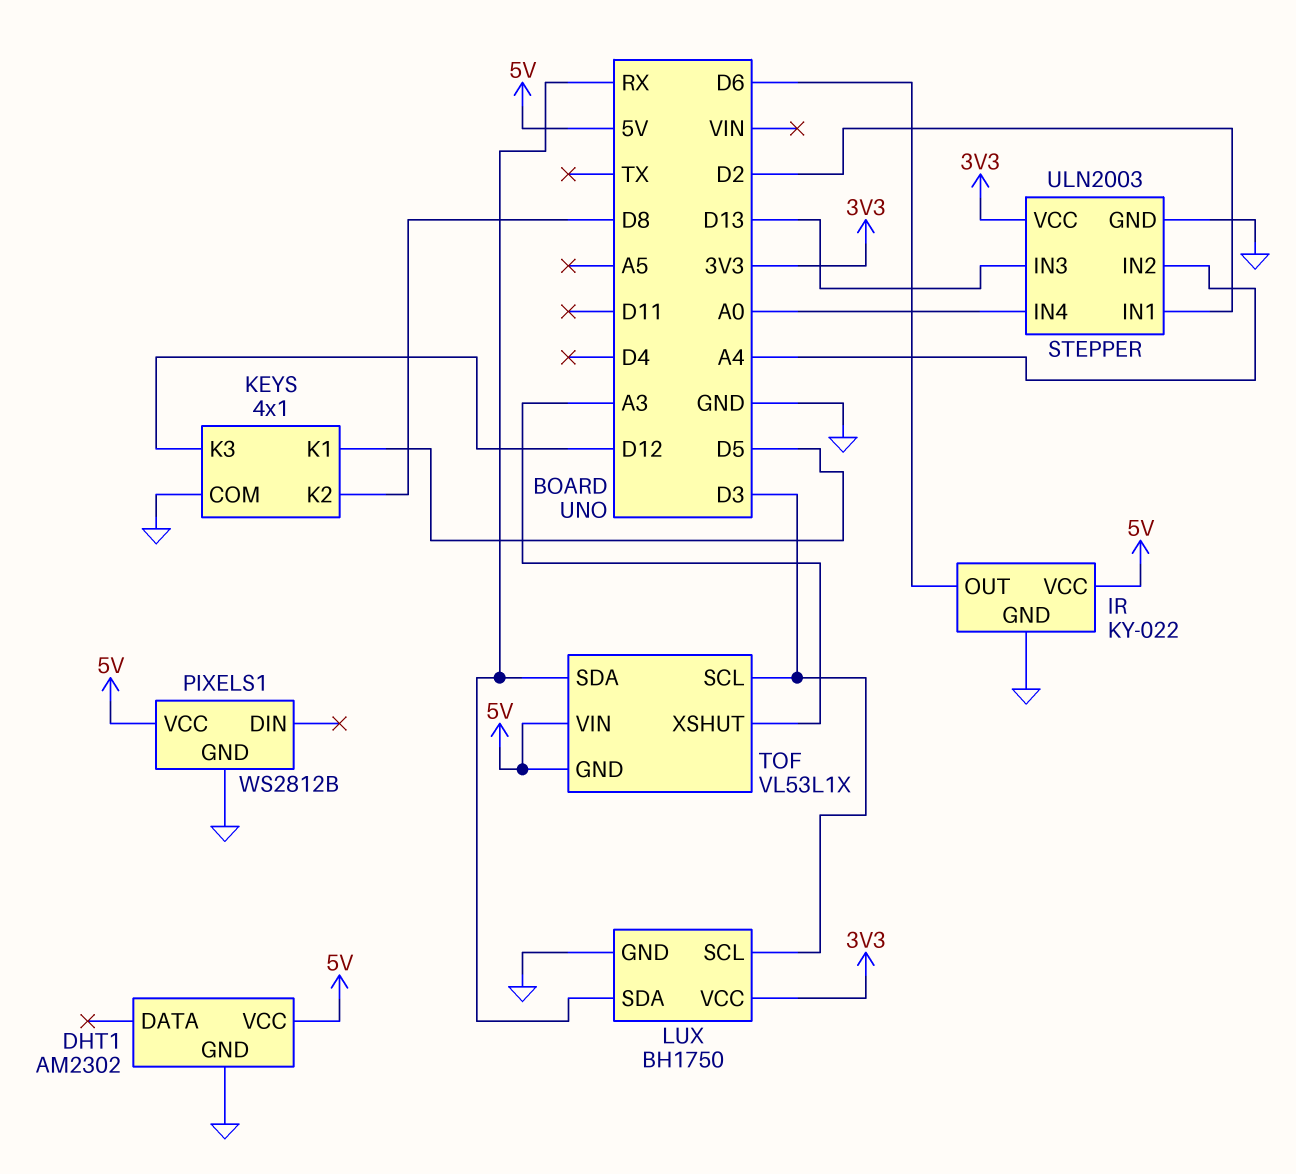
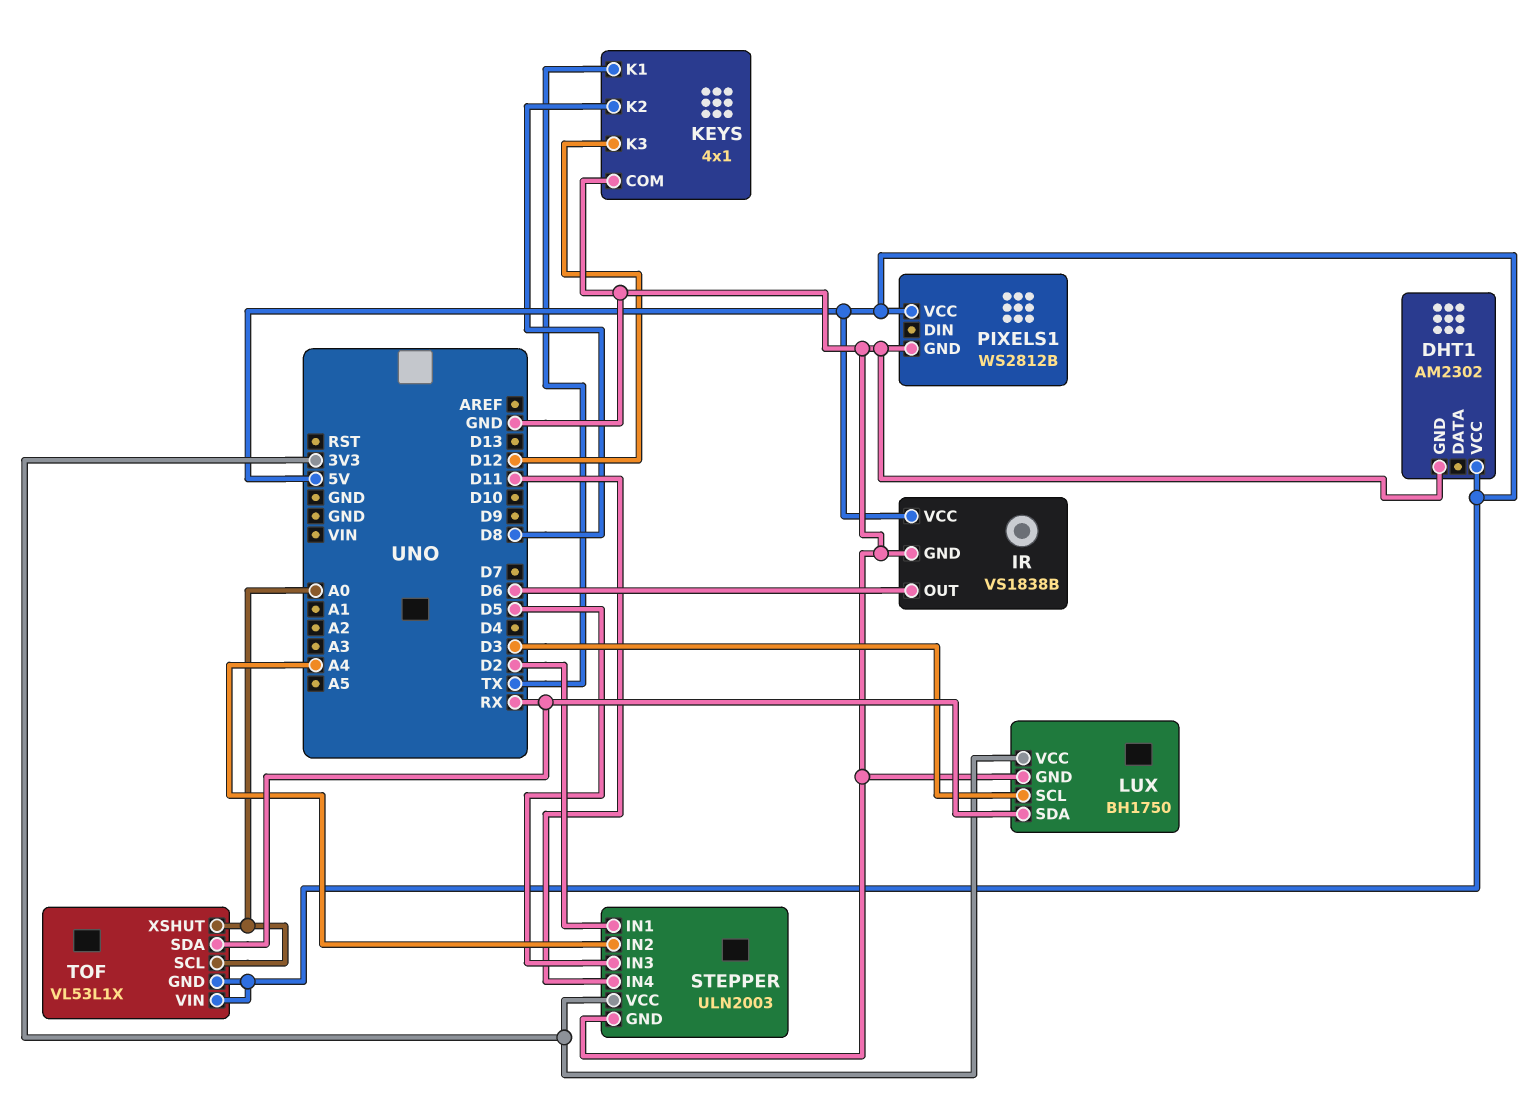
IR: KY-022 -> VS1838B
KEYS pin K1: D5 -> TX
STEPPER pin IN3: D13 -> D5
STEPPER pin IN4: A0 -> D11
TOF pin SCL: D3 -> A0
TOF pin XSHUT: A3 -> A0

